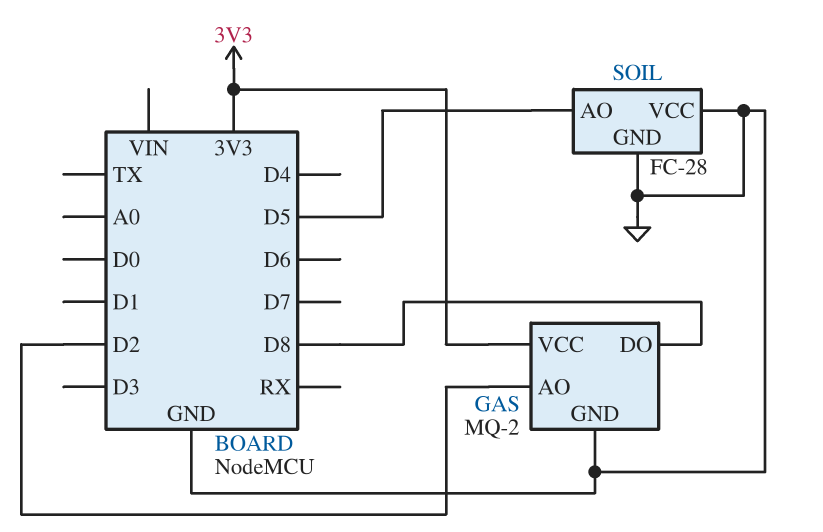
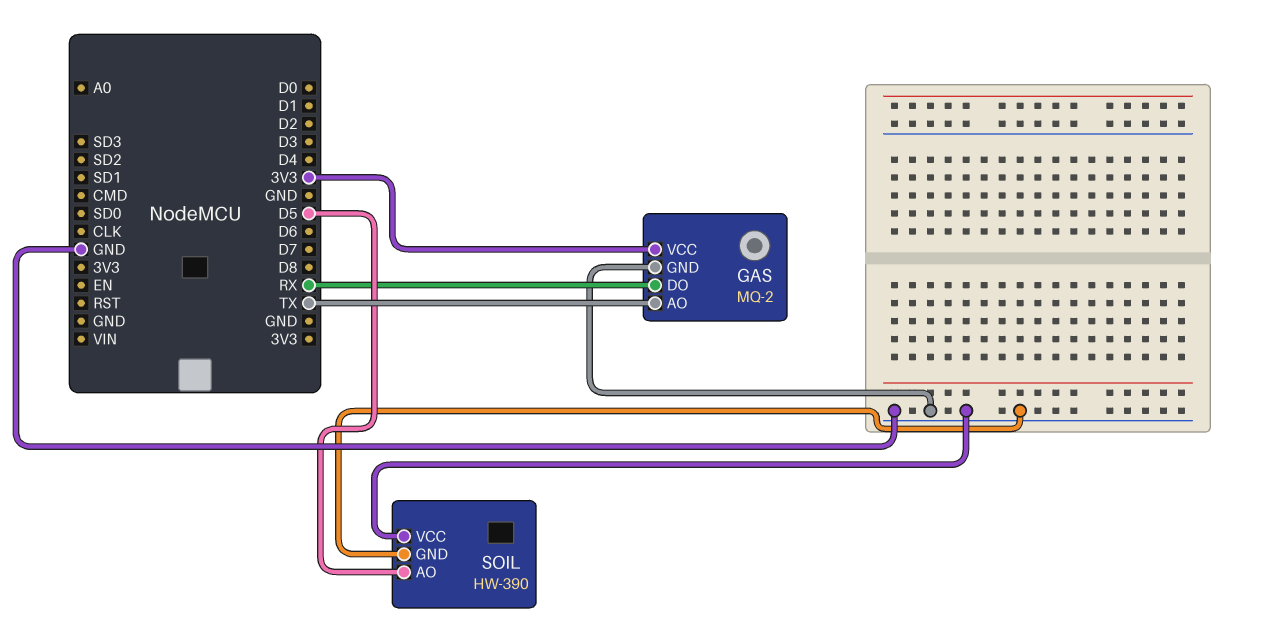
GAS pin AO: D2 -> TX
GAS pin DO: D8 -> RX
SOIL: FC-28 -> HW-390

